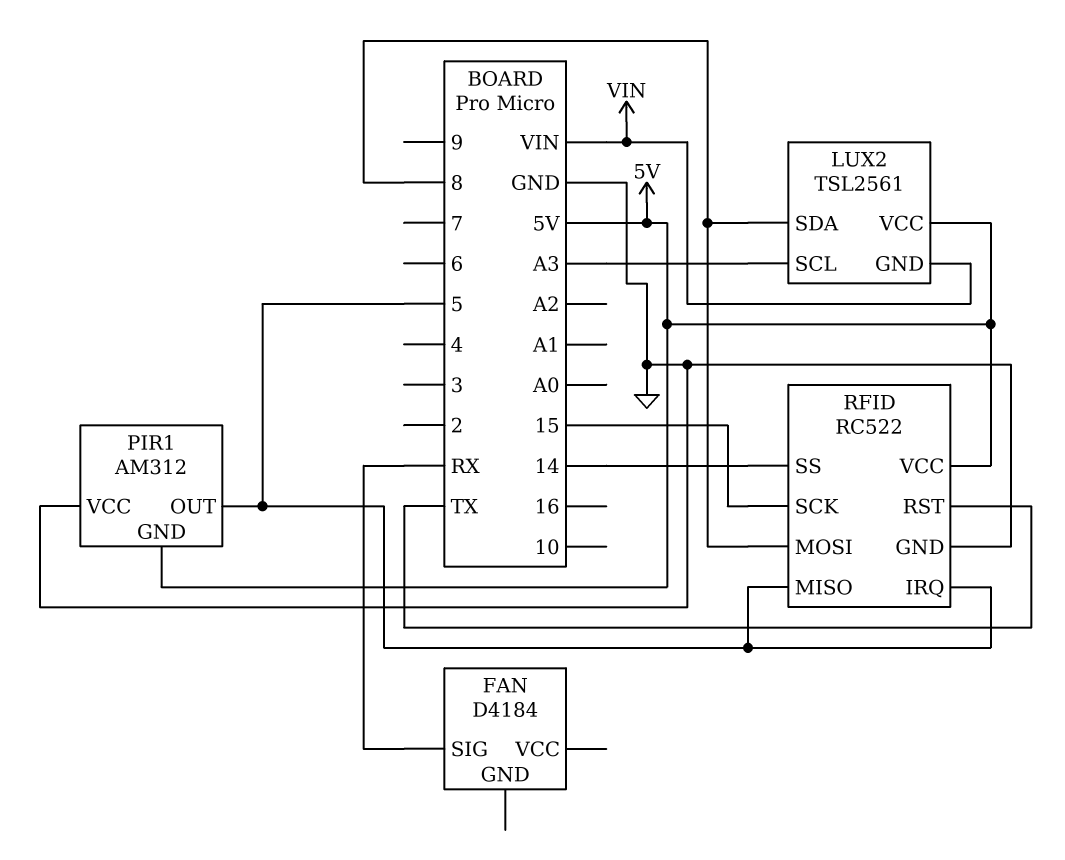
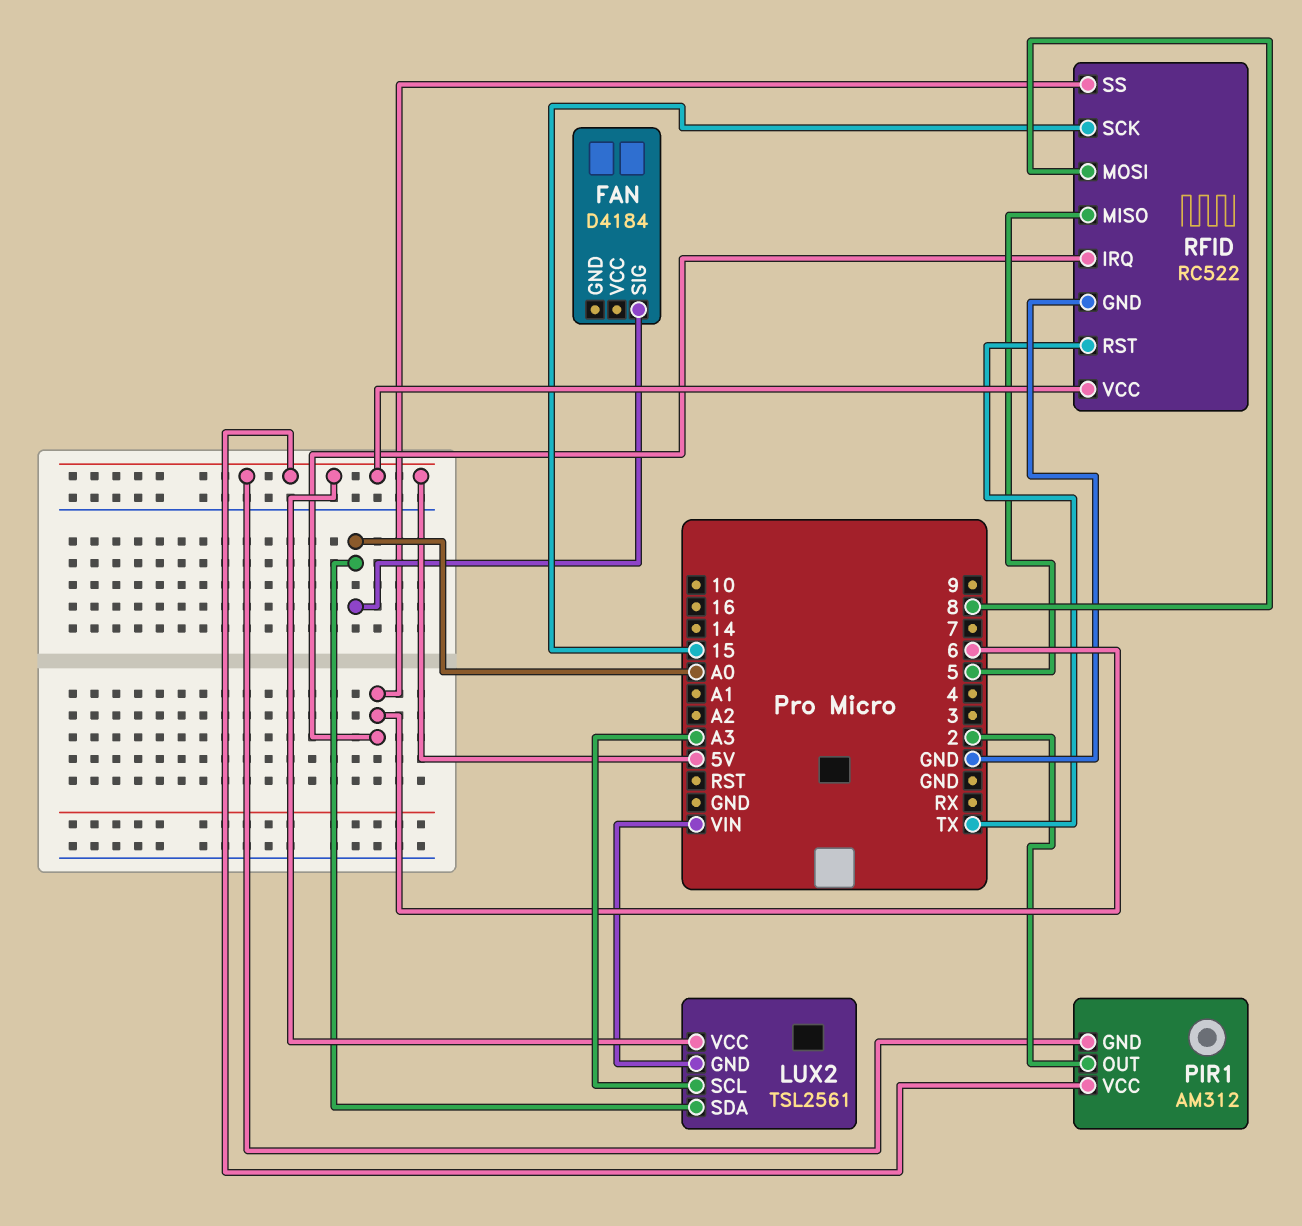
FAN pin SIG: RX -> A0
LUX2 pin SDA: 8 -> A0
PIR1 pin OUT: 5 -> 2
PIR1 pin VCC: GND -> 5V
RFID pin IRQ: 5 -> 6
RFID pin SS: 14 -> 6

